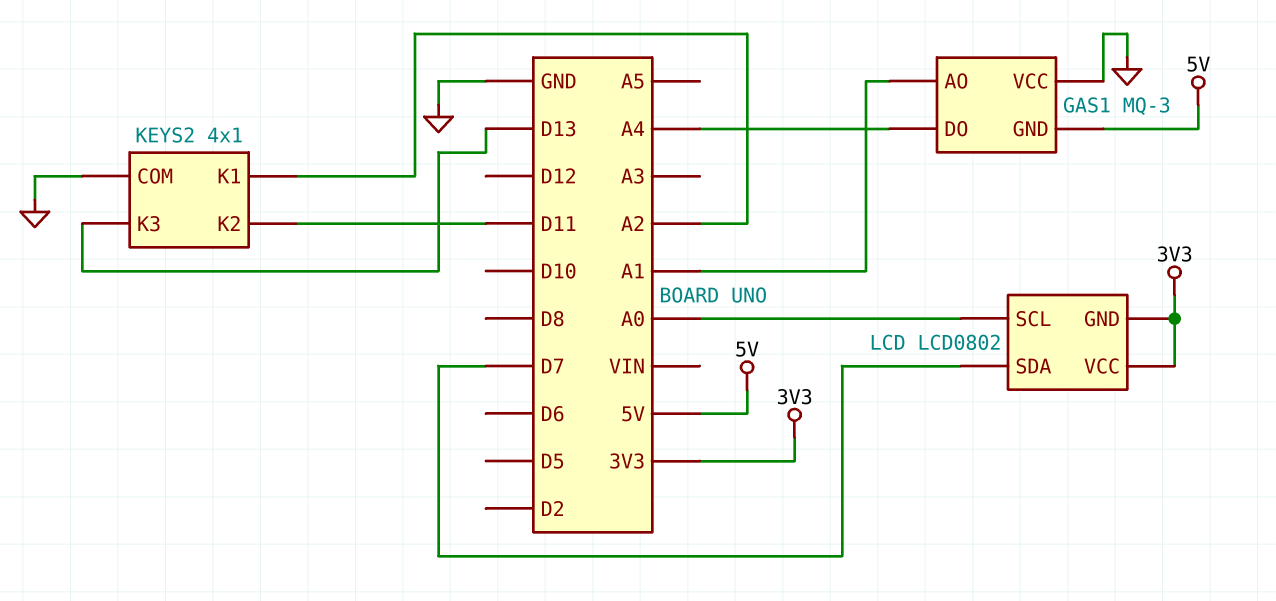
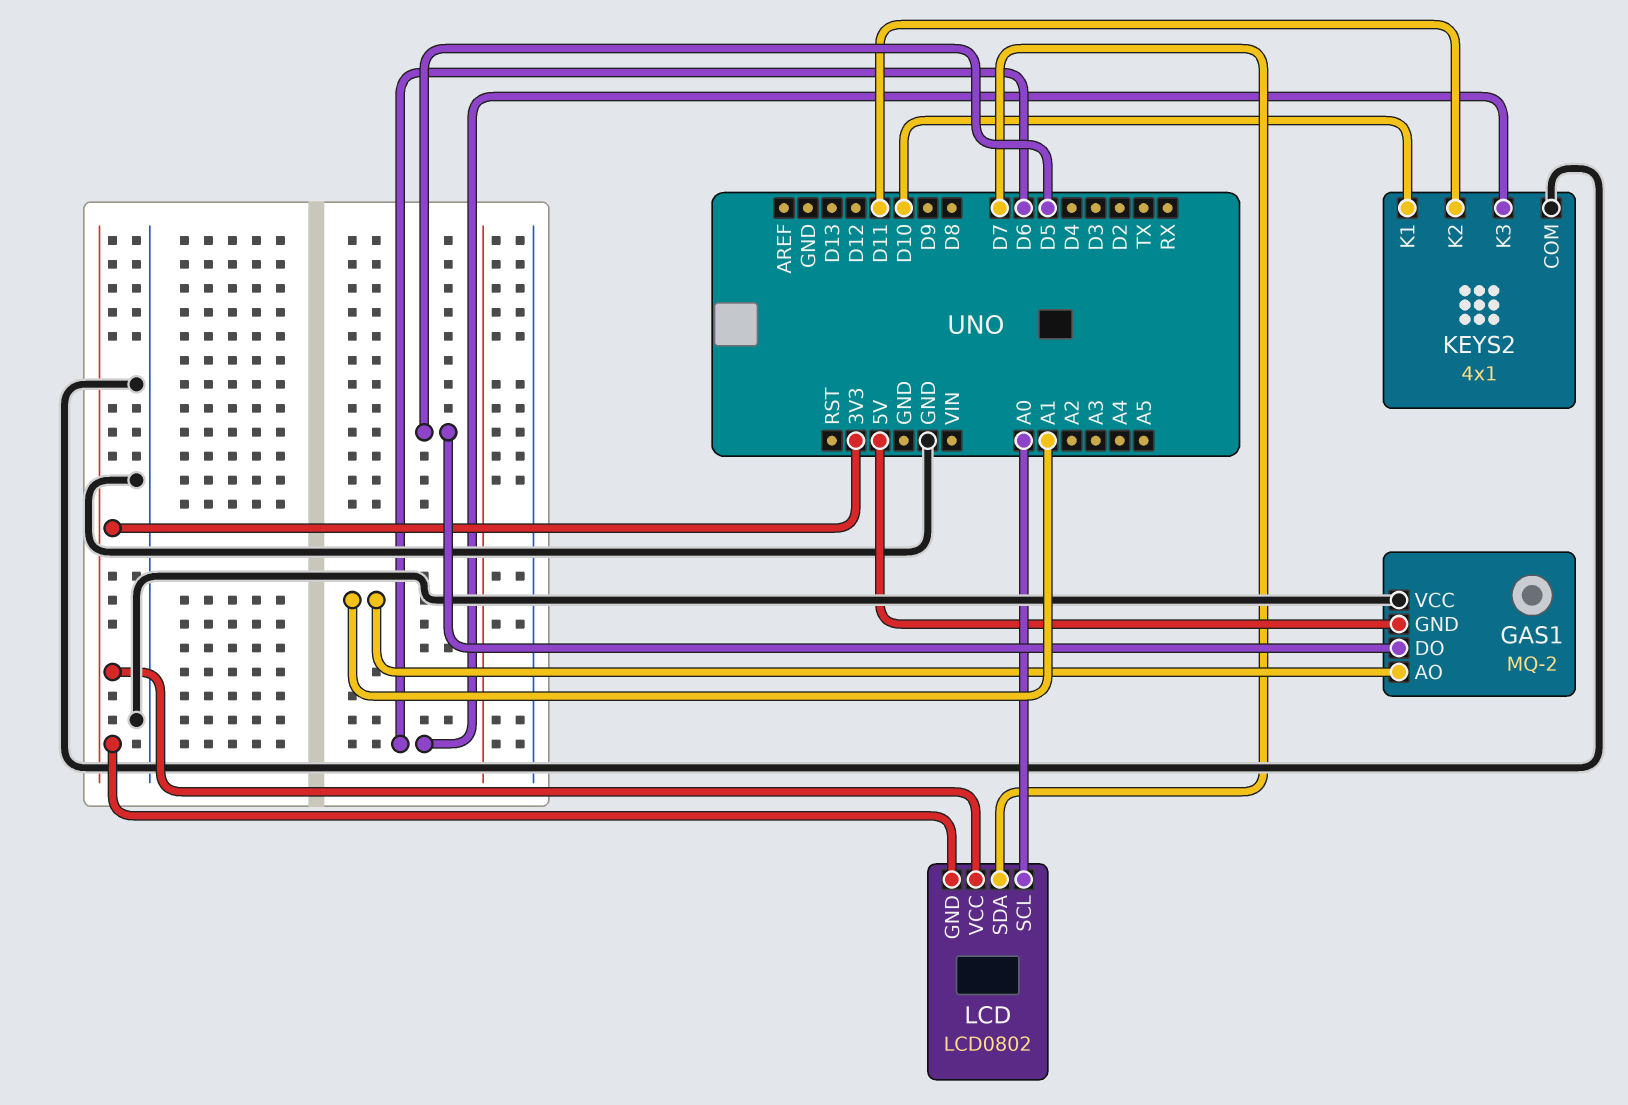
GAS1: MQ-3 -> MQ-2
GAS1 pin DO: A4 -> D5
KEYS2 pin K1: A2 -> D10
KEYS2 pin K3: D13 -> D6

